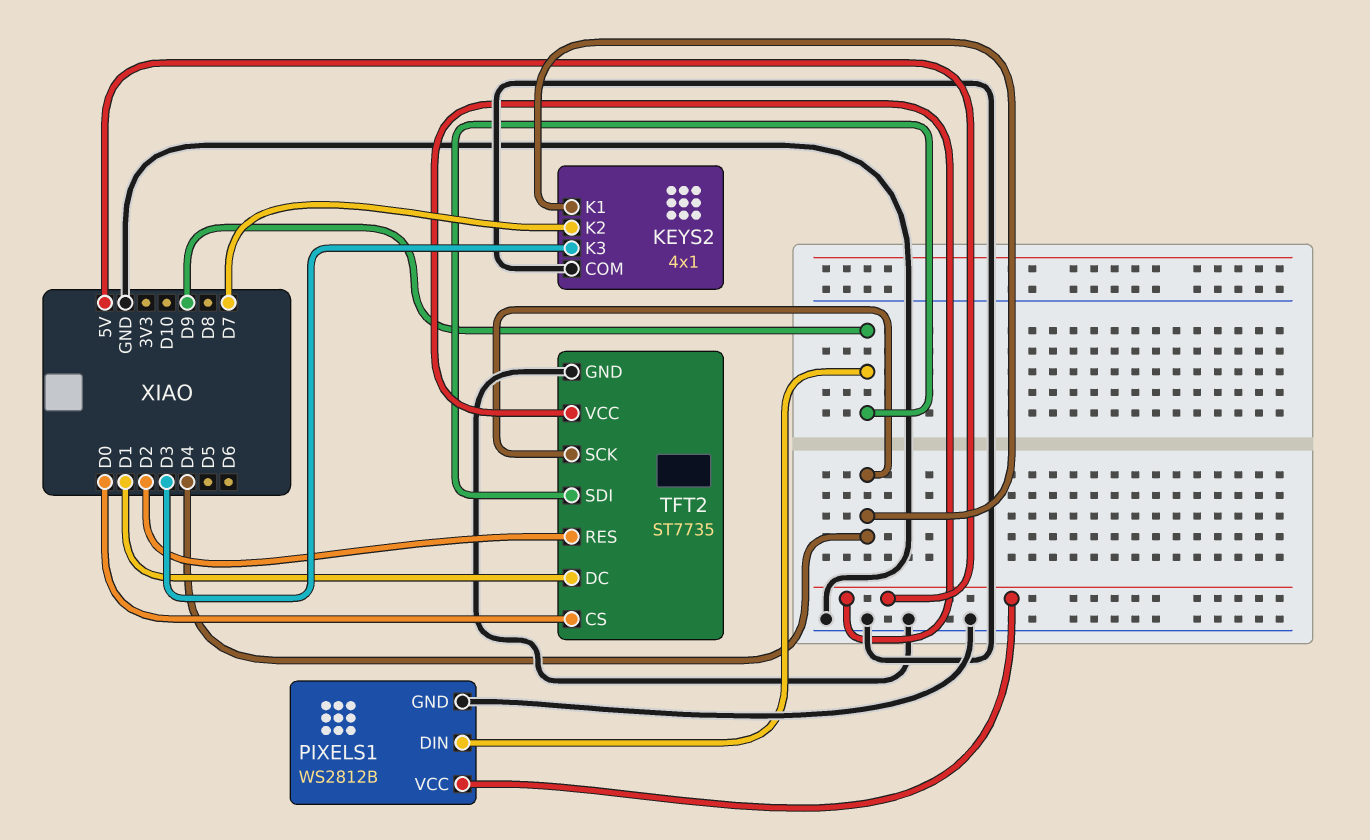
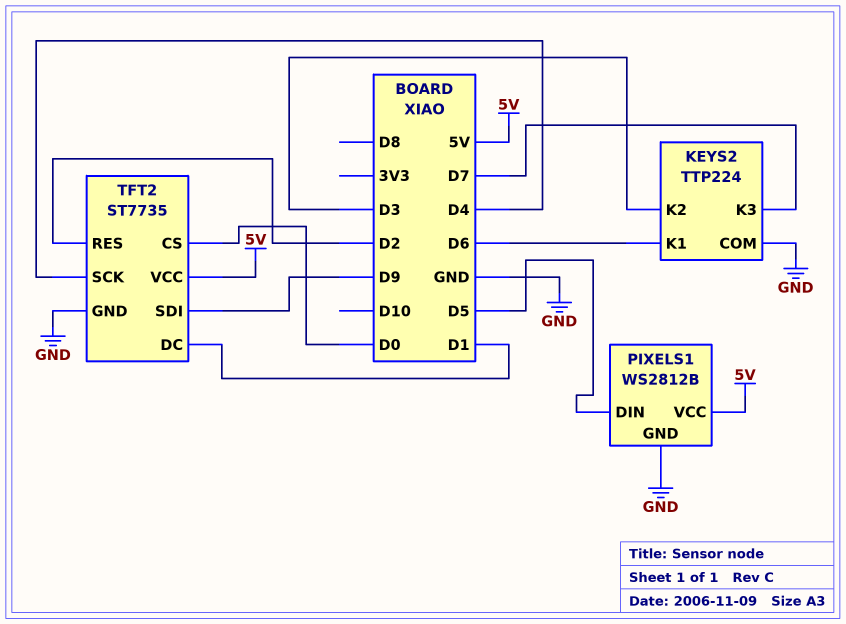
KEYS2: 4x1 -> TTP224
KEYS2 pin K1: D4 -> D6
KEYS2 pin K2: D7 -> D3
KEYS2 pin K3: D3 -> D7
PIXELS1 pin DIN: D9 -> D5

